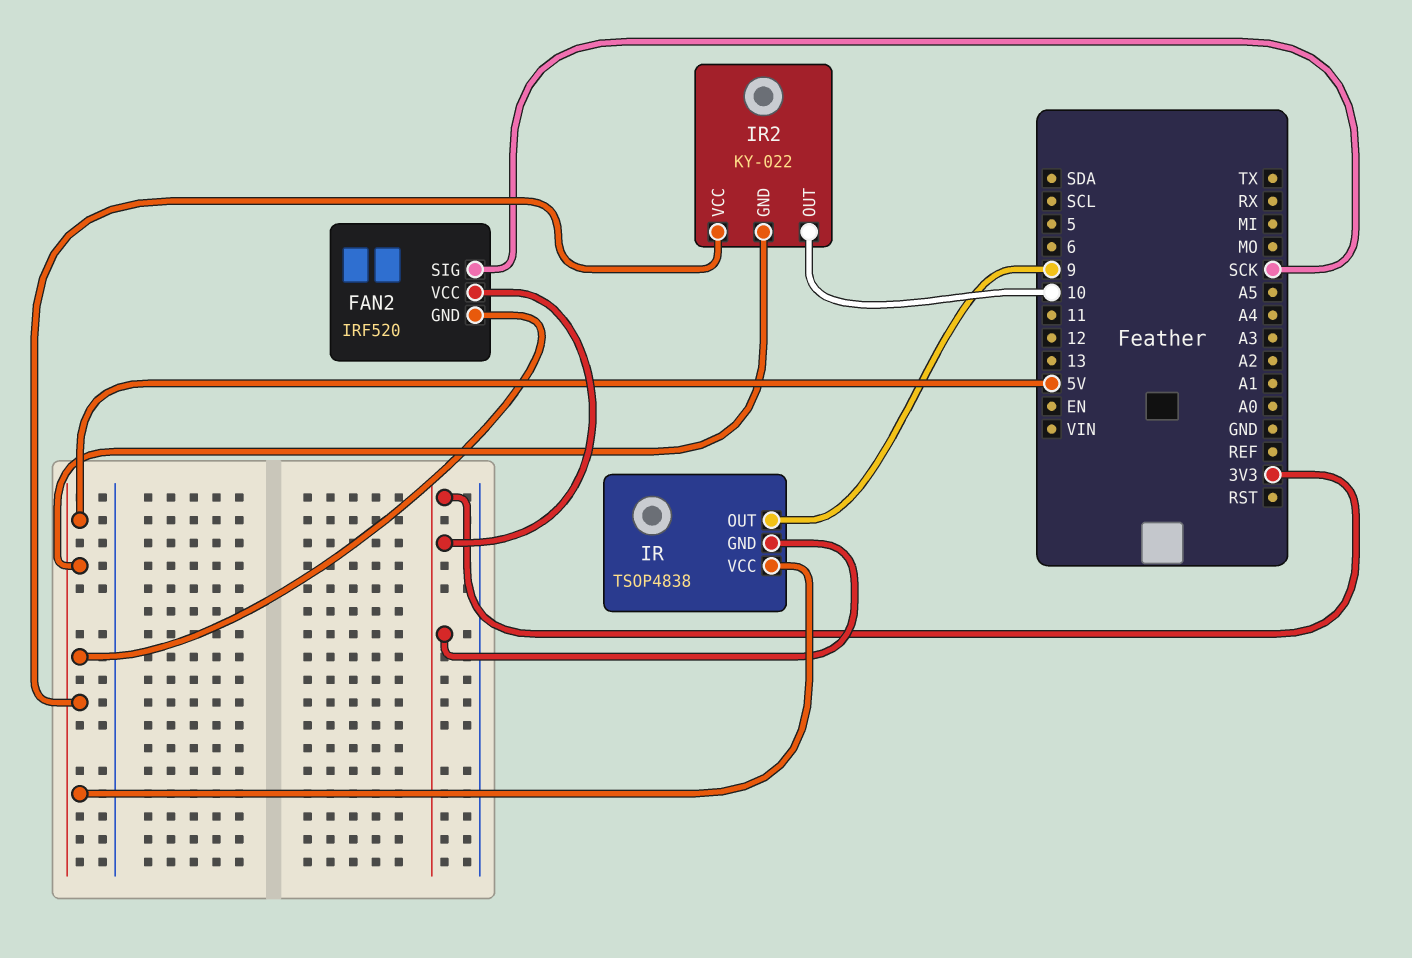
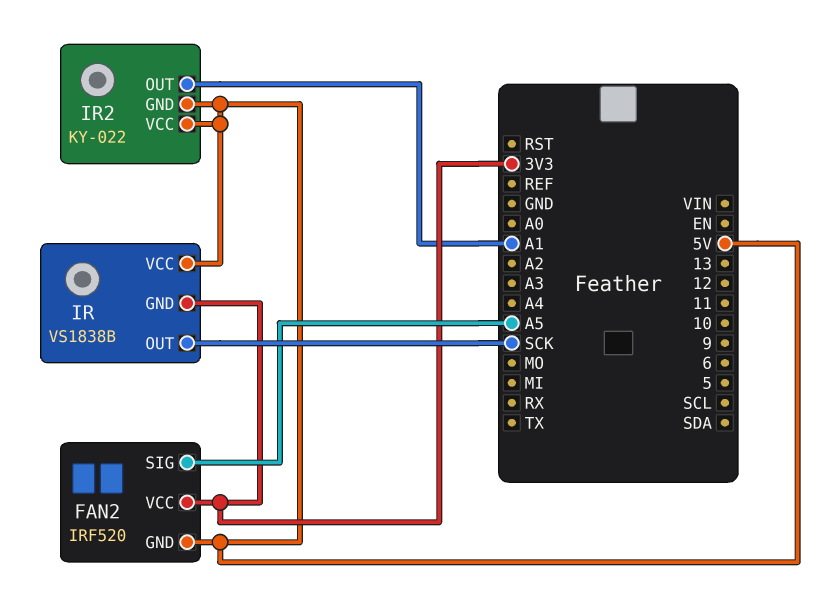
FAN2 pin SIG: SCK -> A5
IR: TSOP4838 -> VS1838B
IR pin OUT: 9 -> SCK
IR2 pin OUT: 10 -> A1

